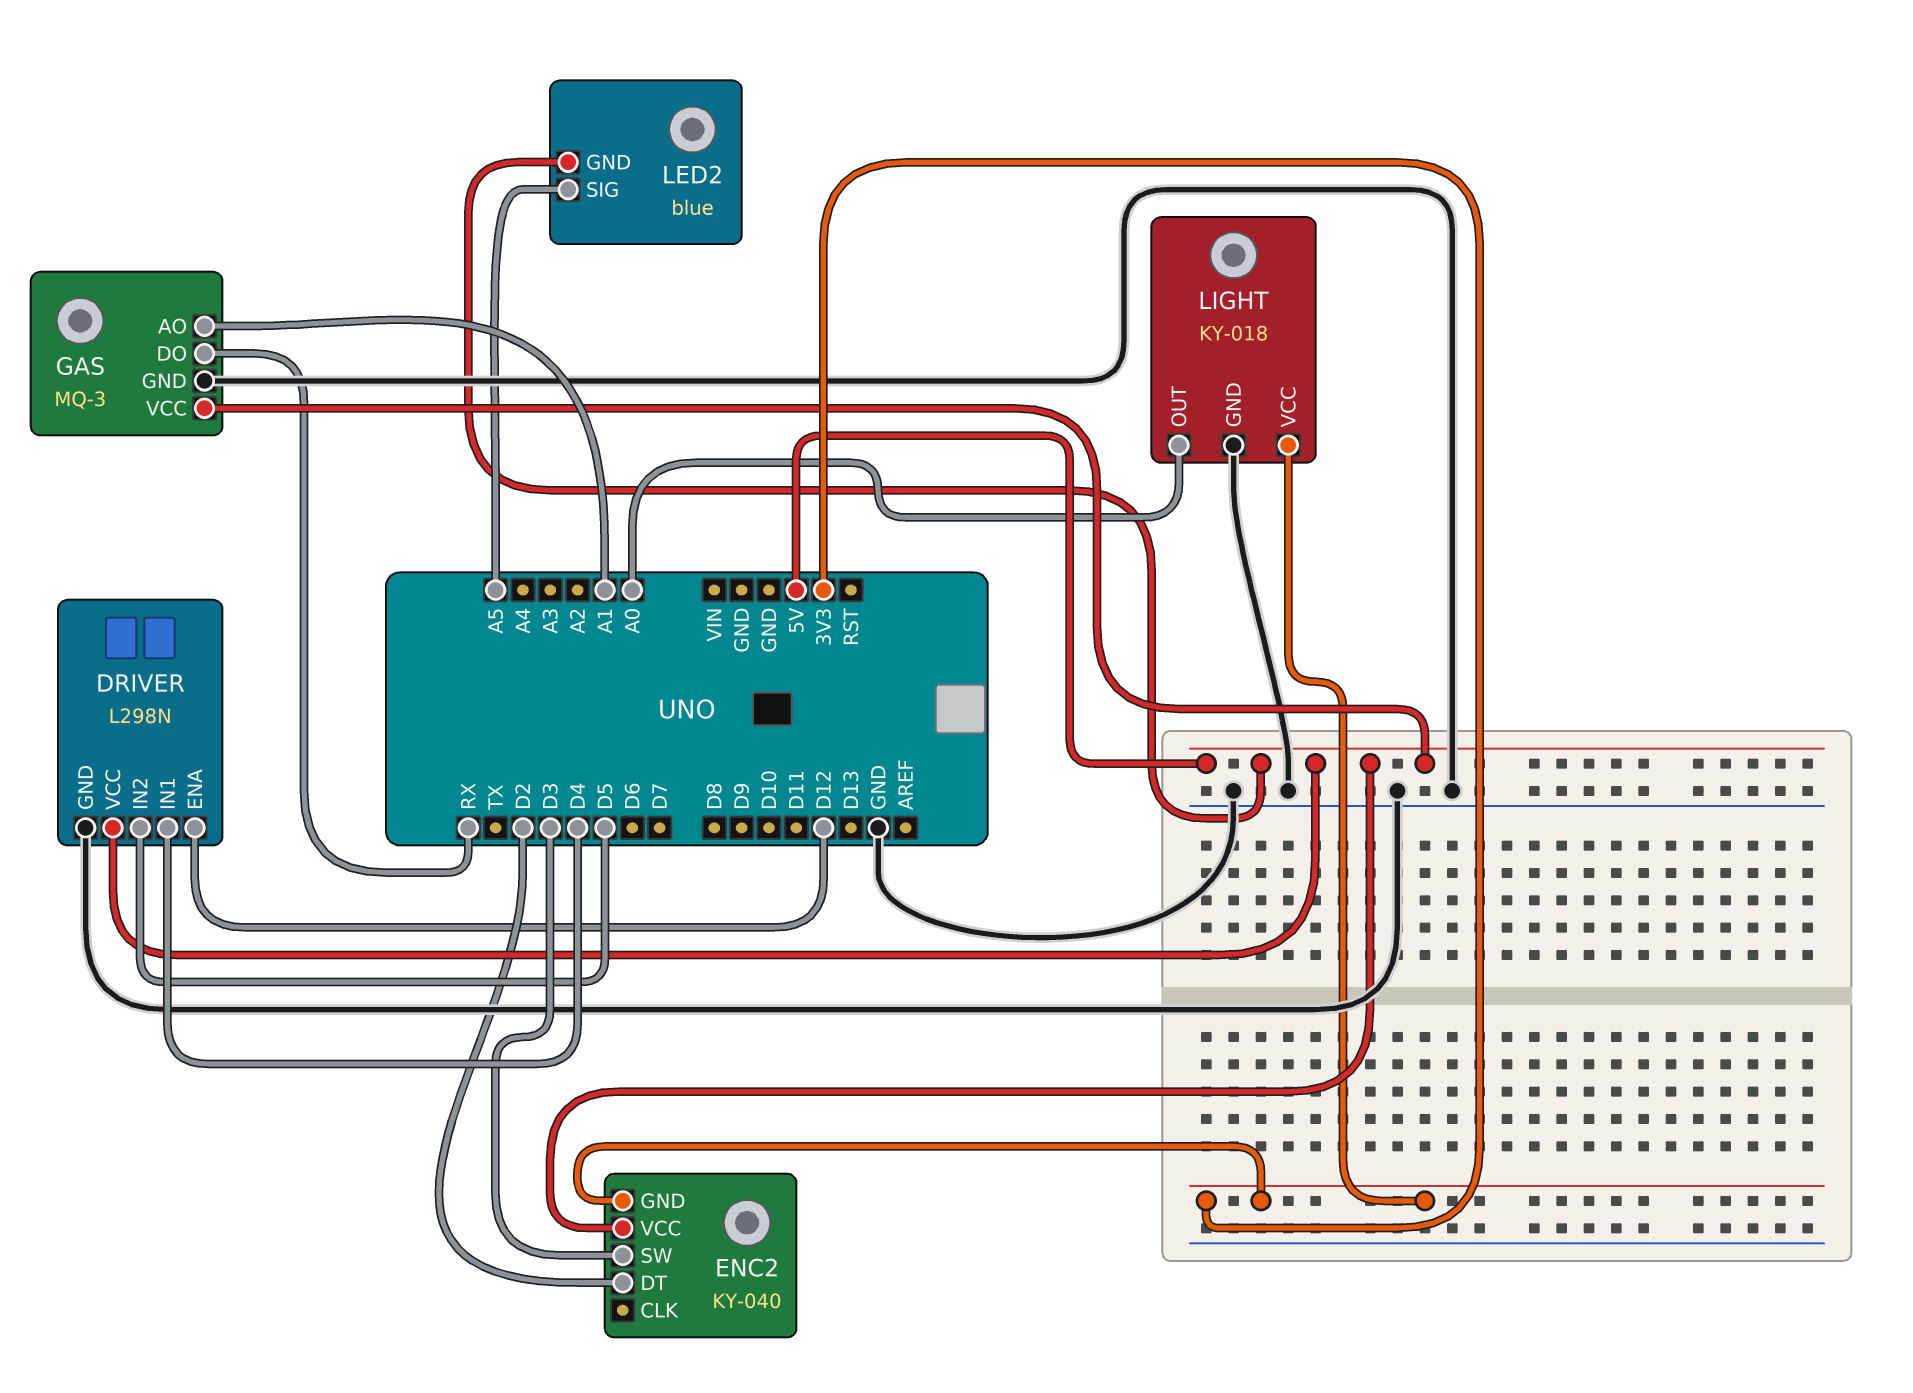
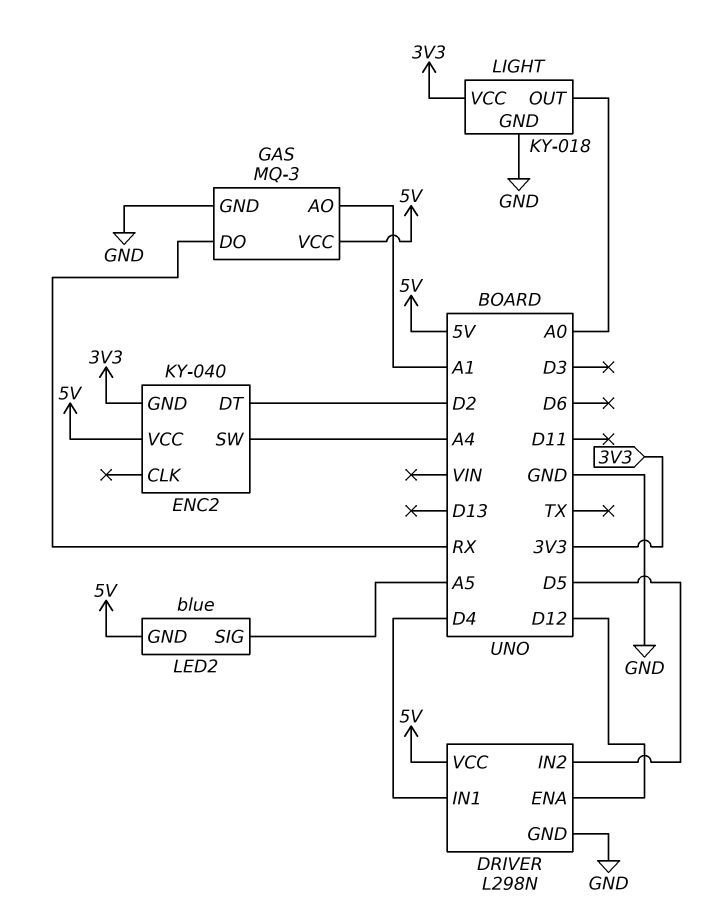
ENC2 pin SW: D3 -> A4

